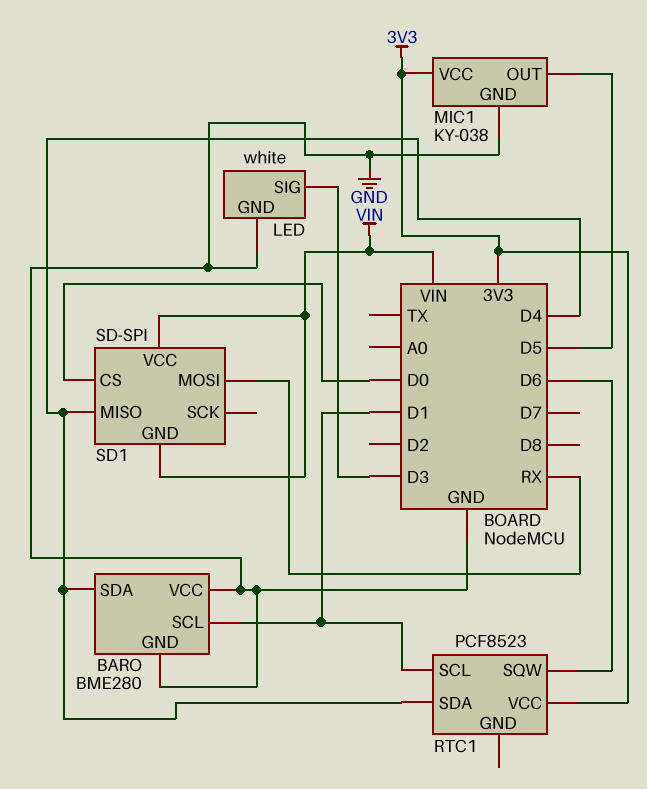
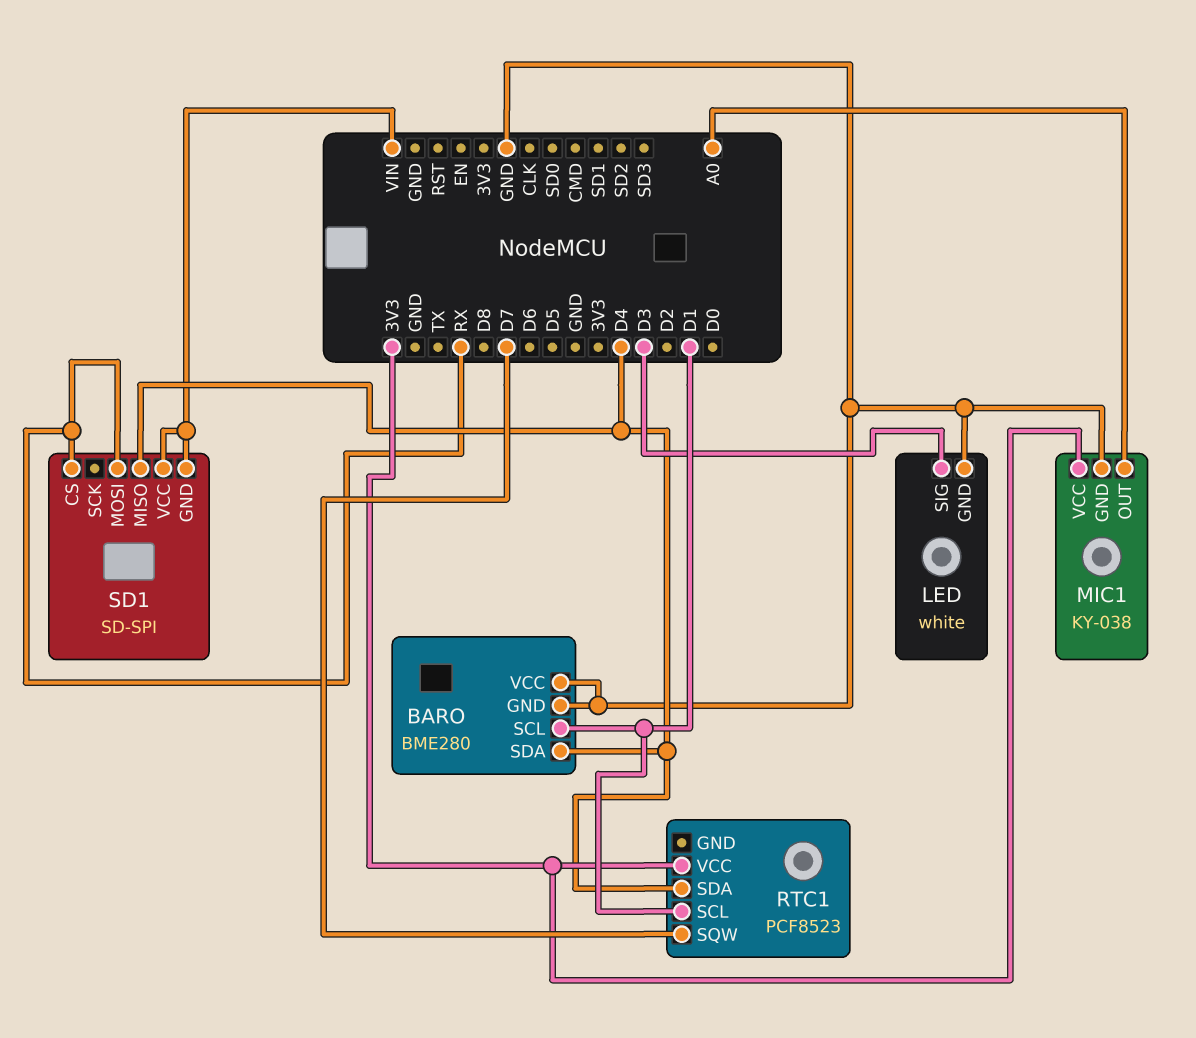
MIC1 pin OUT: D5 -> A0
RTC1 pin SQW: D6 -> D7
SD1 pin CS: D0 -> RX

